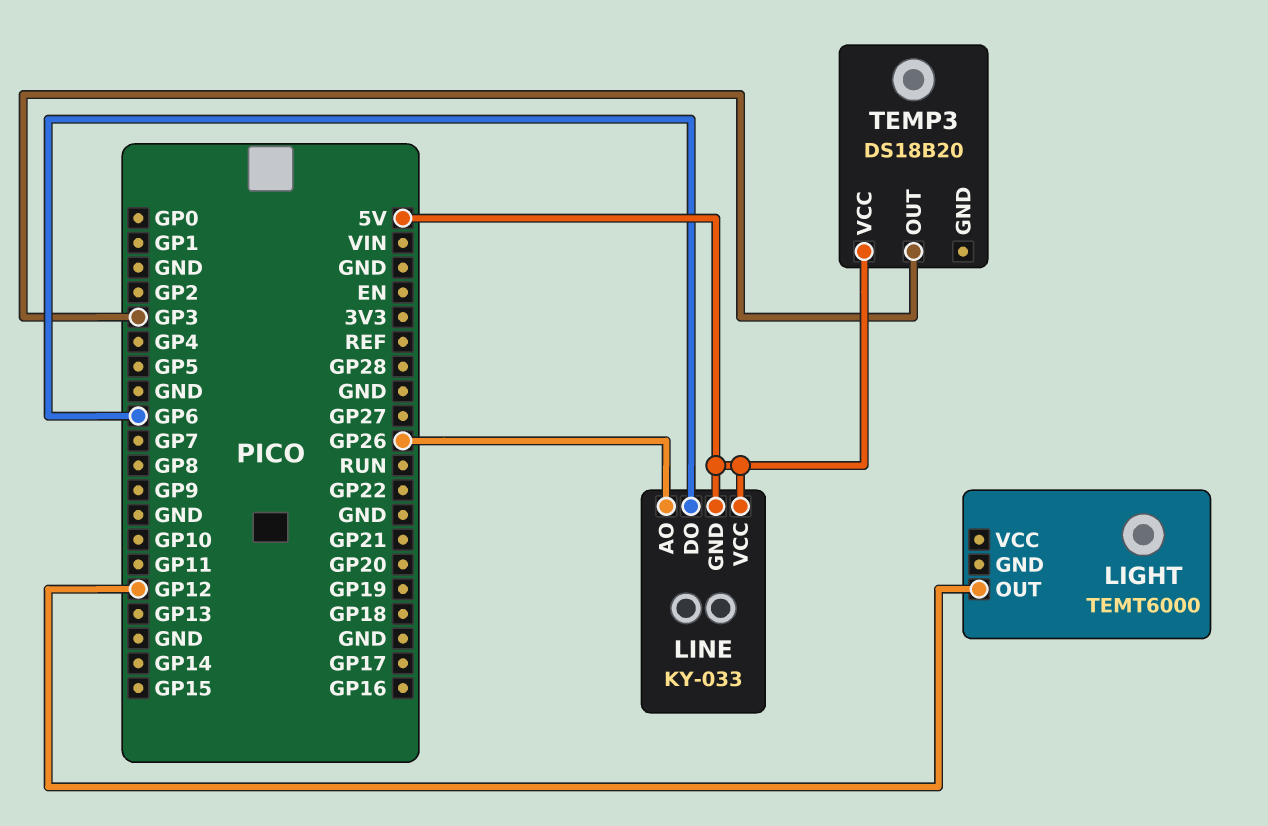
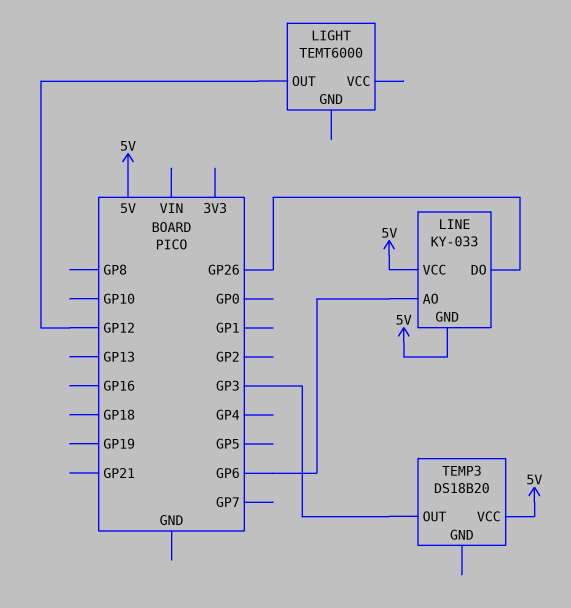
LINE pin AO: GP26 -> GP6
LINE pin DO: GP6 -> GP26

